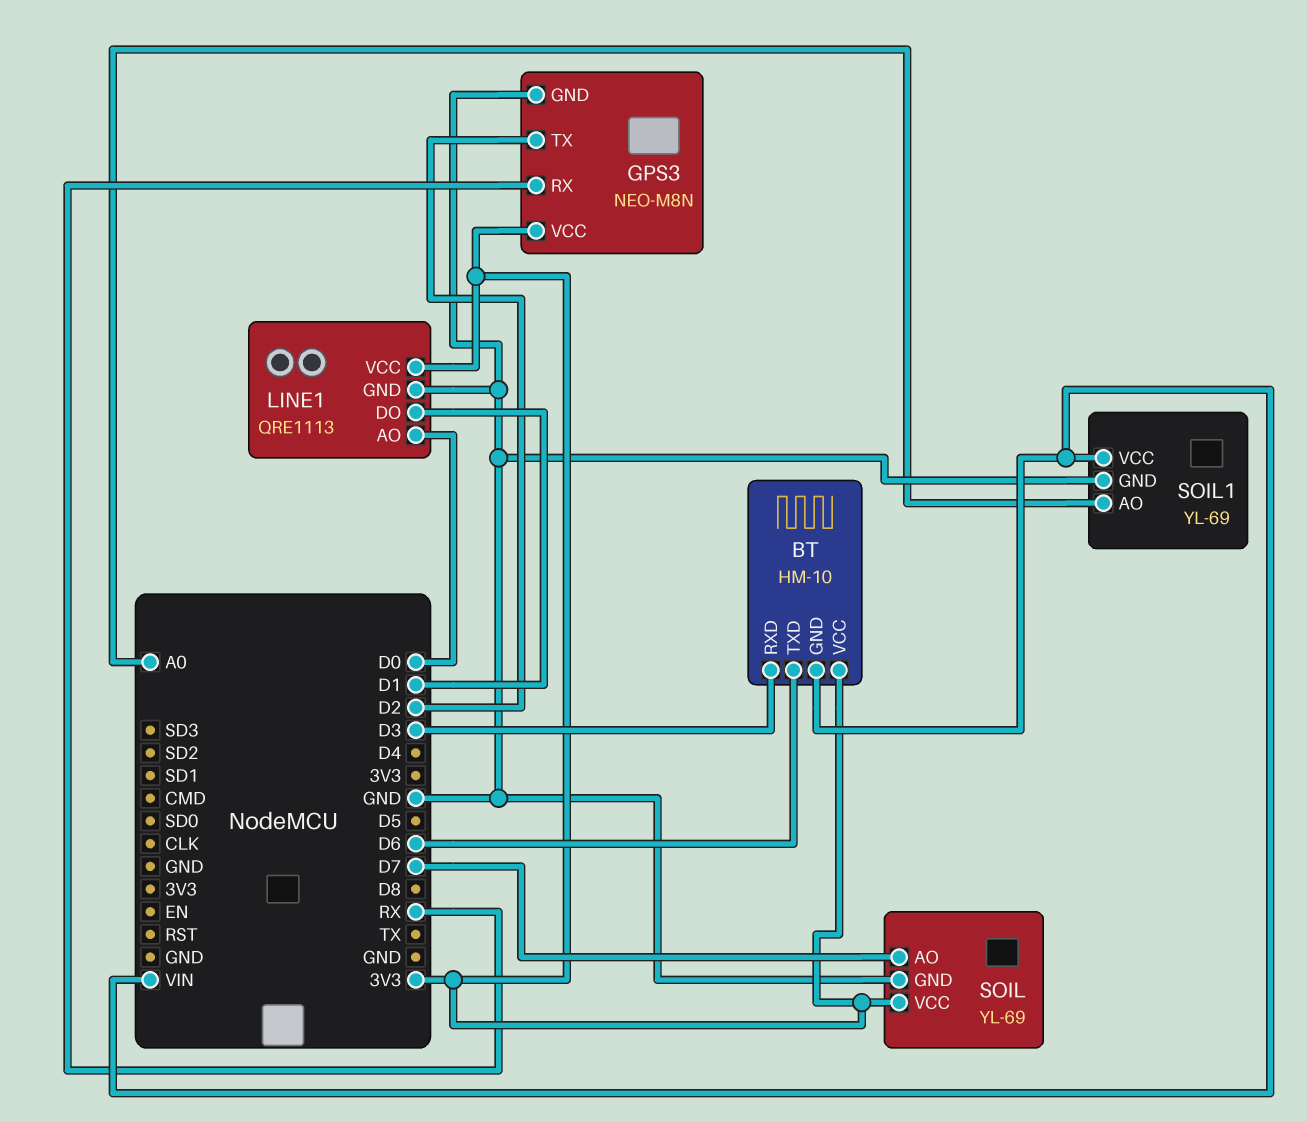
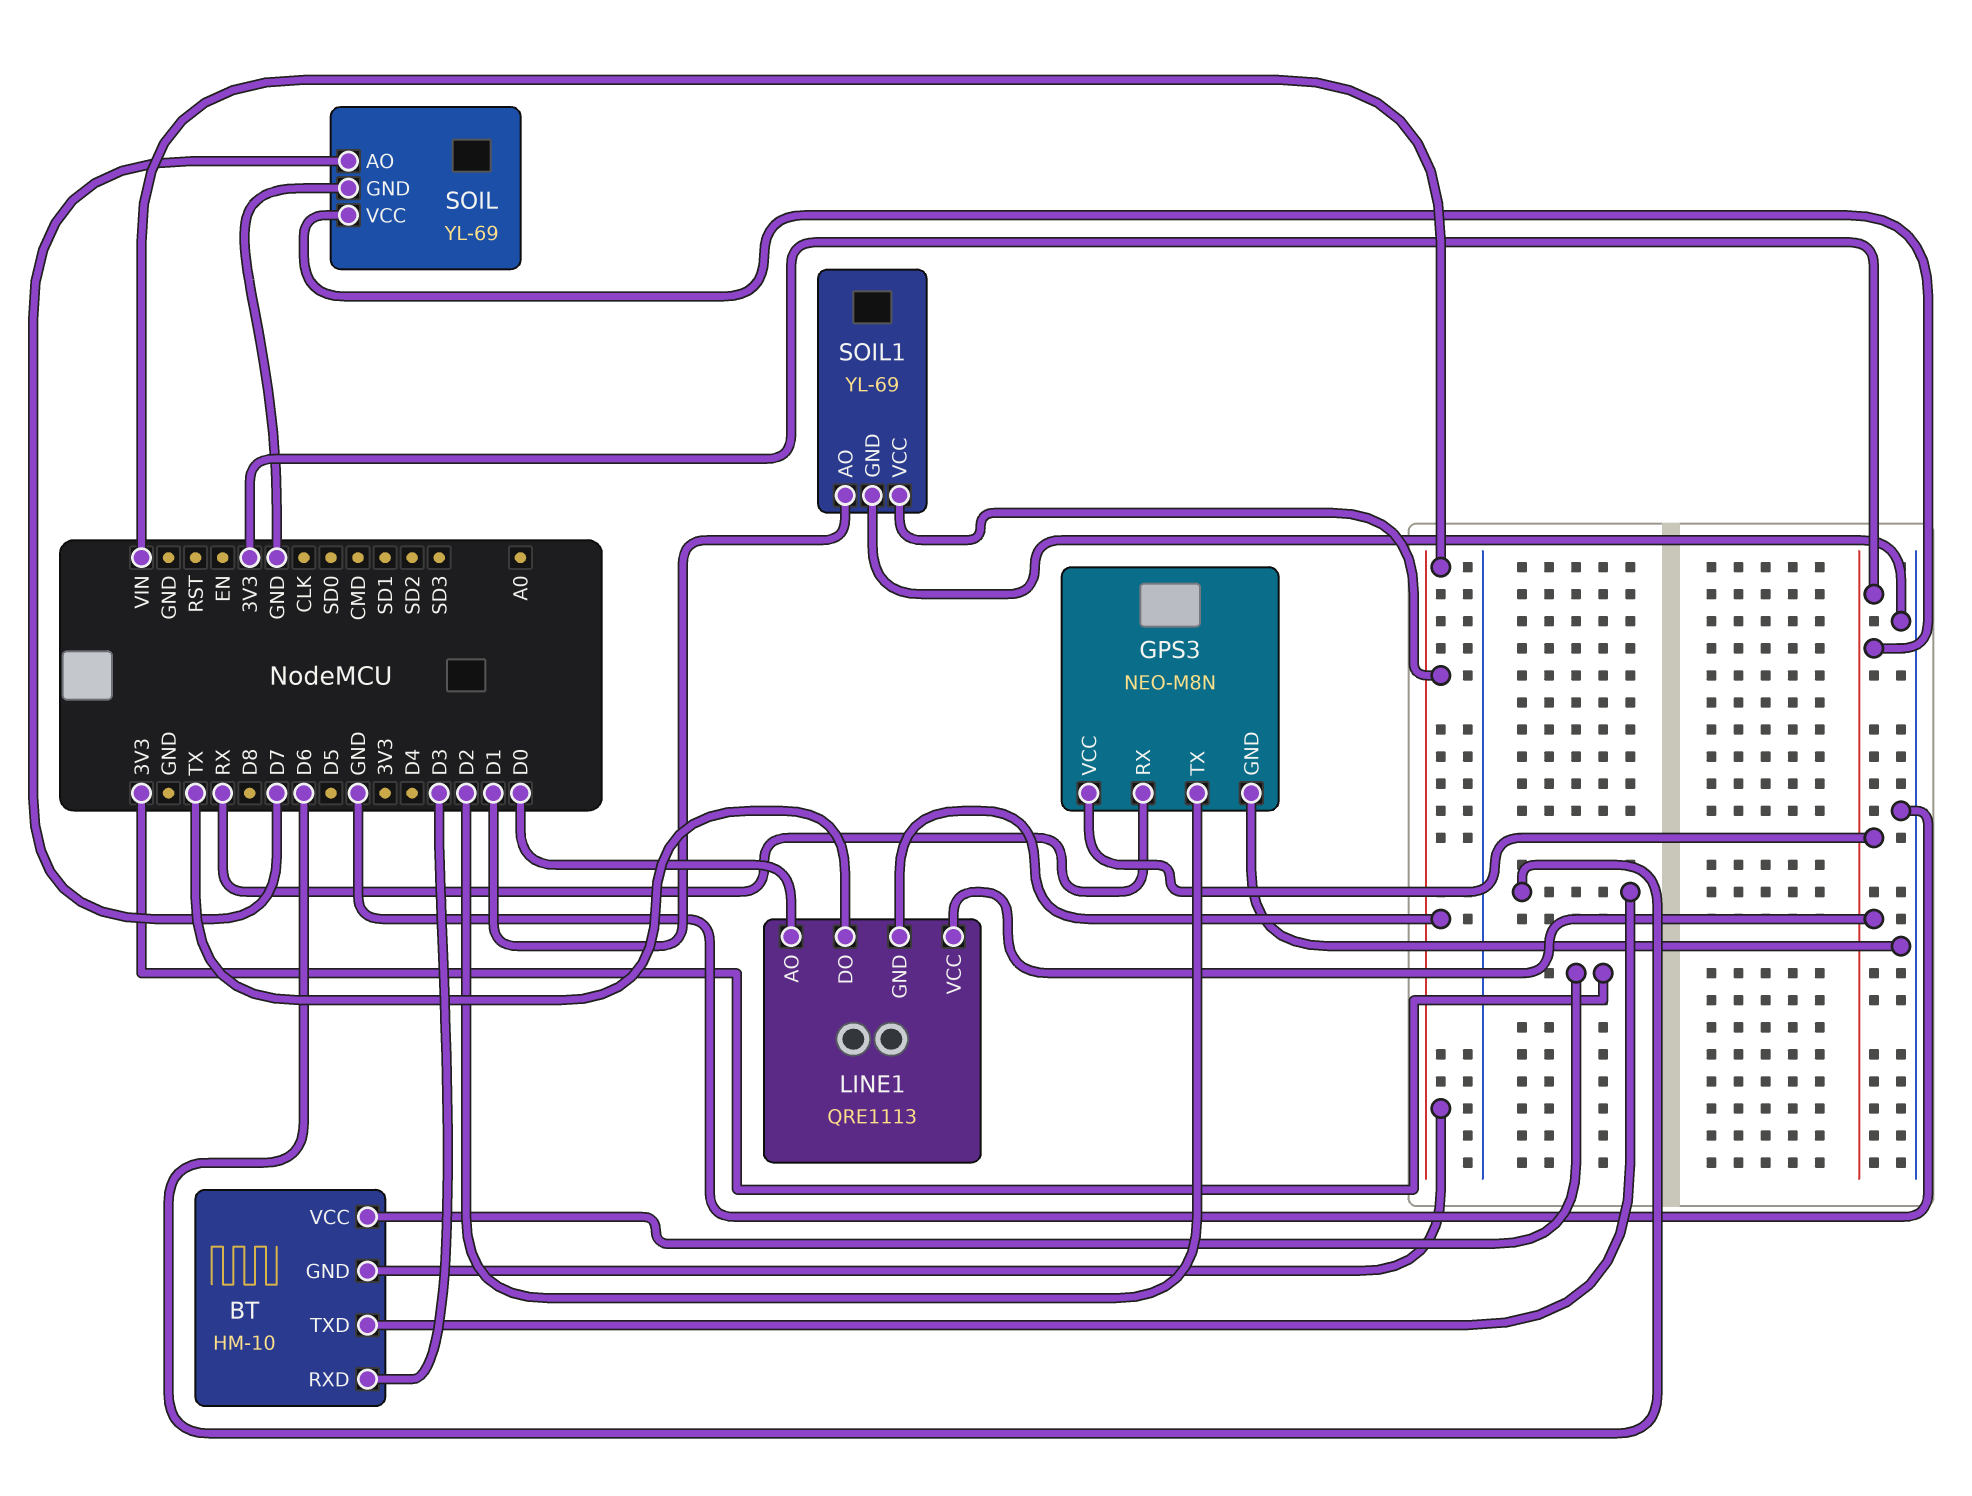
LINE1 pin DO: D1 -> TX
LINE1 pin GND: GND -> VIN
SOIL1 pin AO: A0 -> D1

